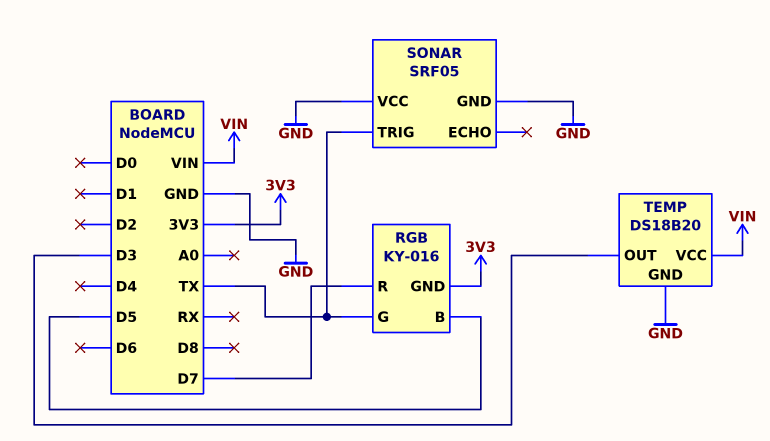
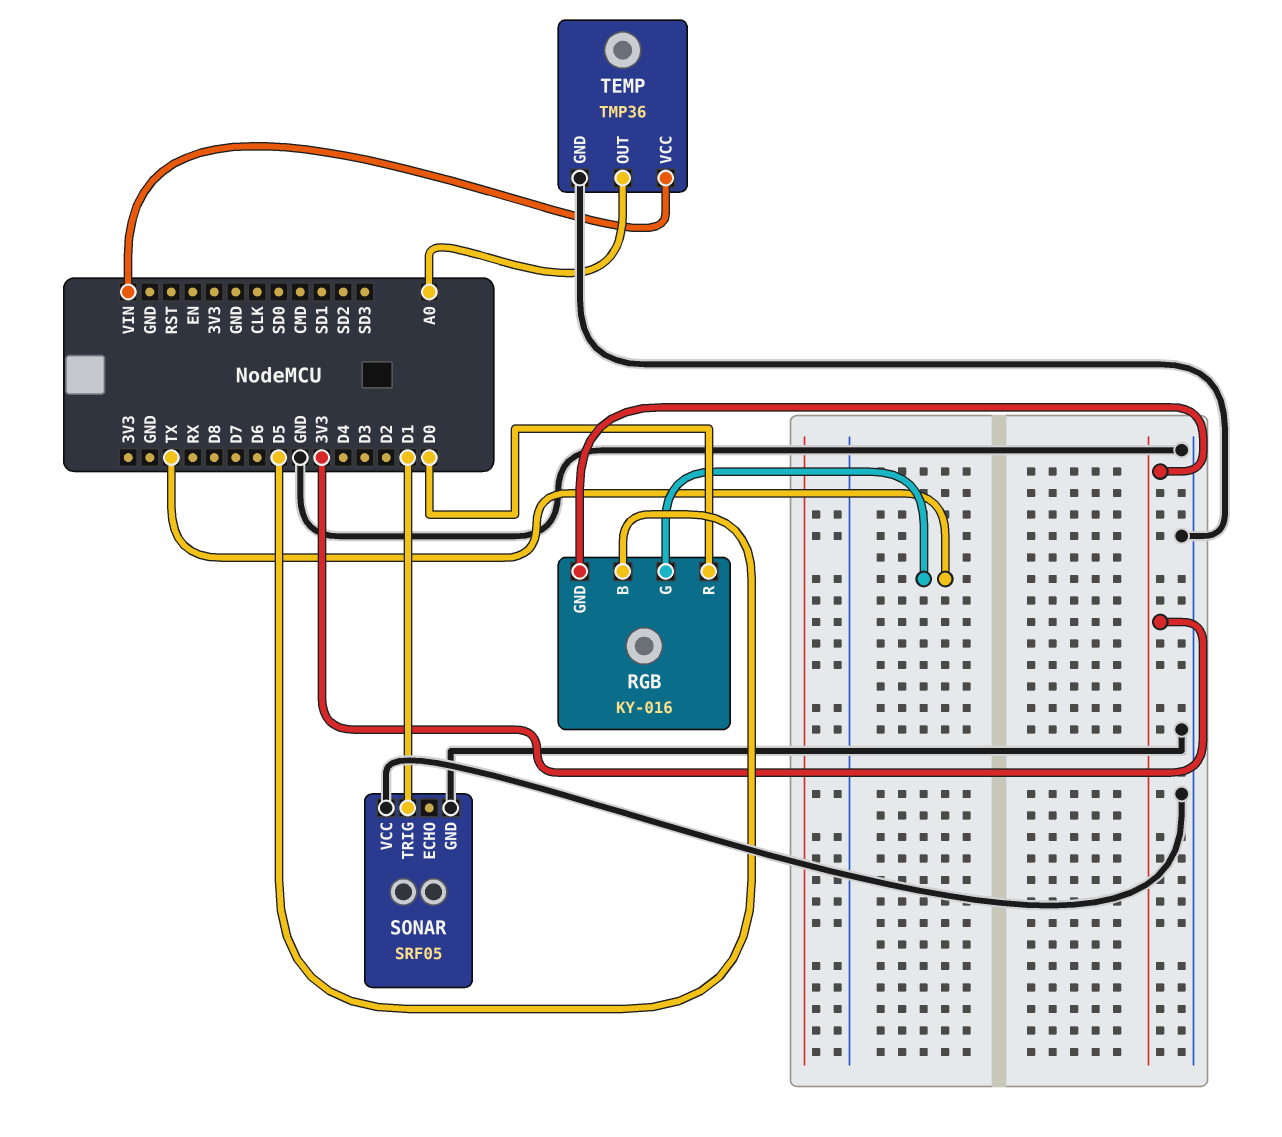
RGB pin R: D7 -> D0
SONAR pin TRIG: TX -> D1
TEMP: DS18B20 -> TMP36
TEMP pin OUT: D3 -> A0

